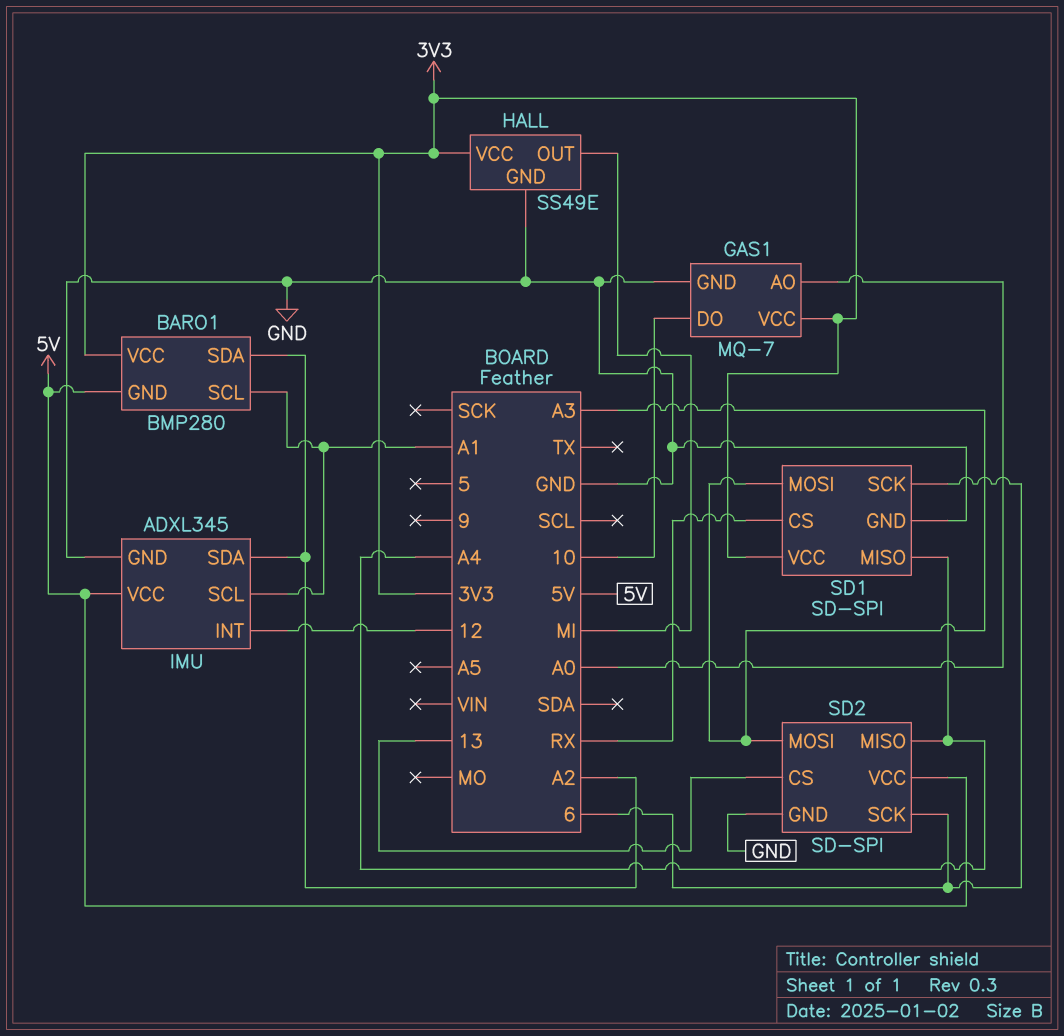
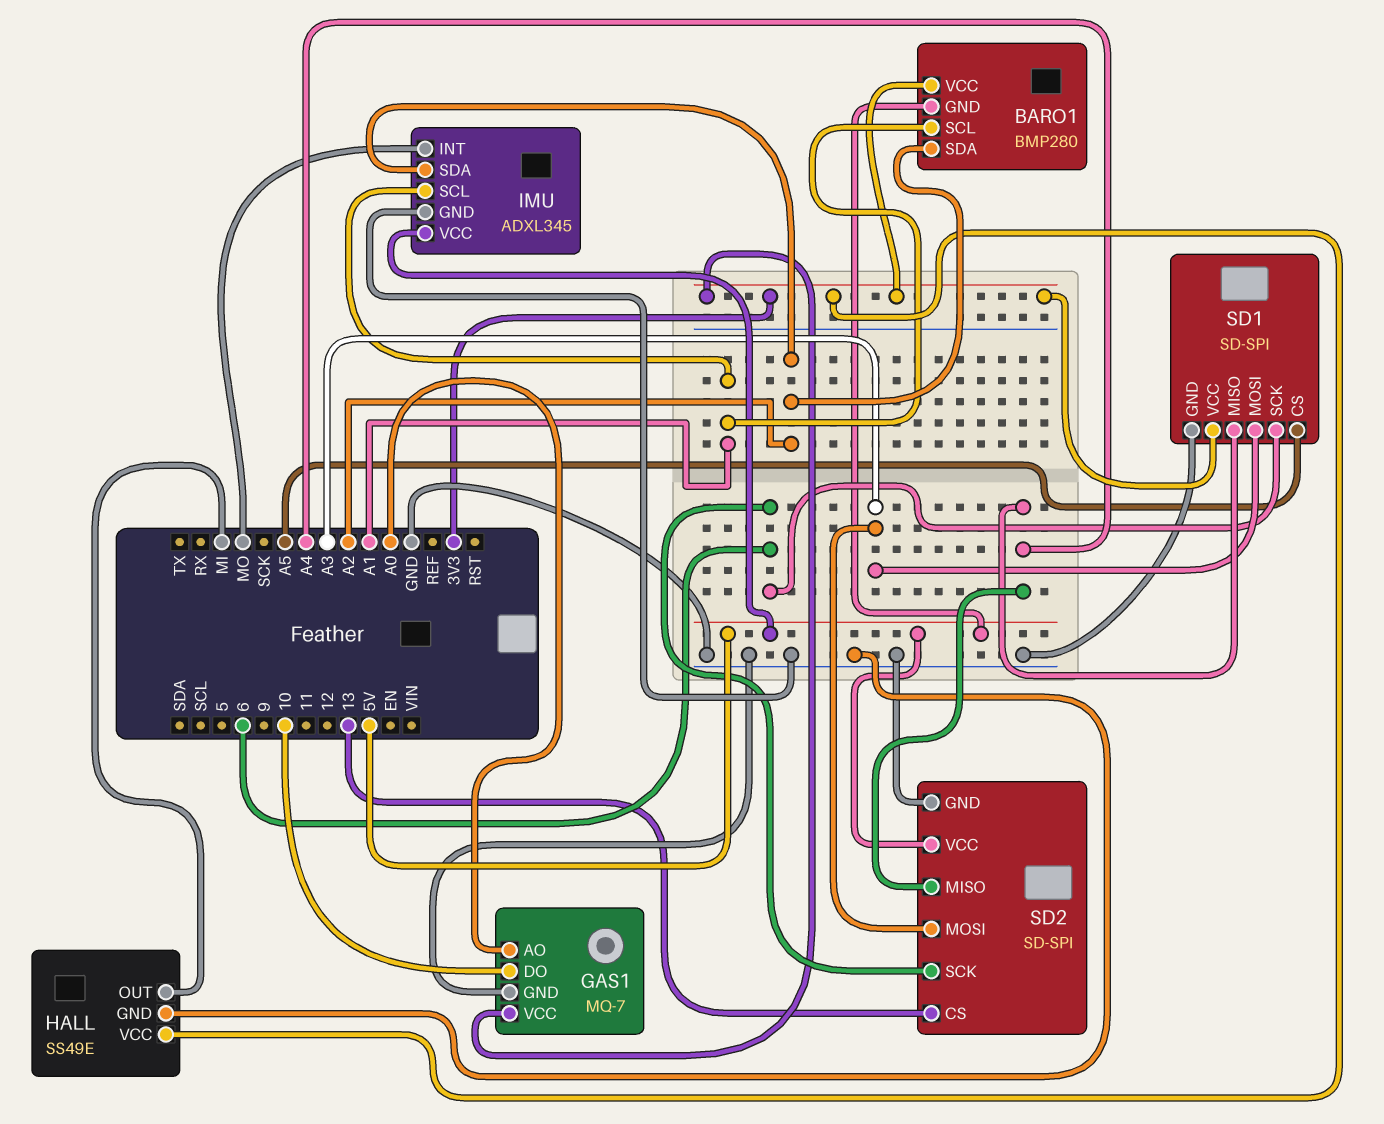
IMU pin INT: 12 -> MO
SD1 pin CS: RX -> A5

